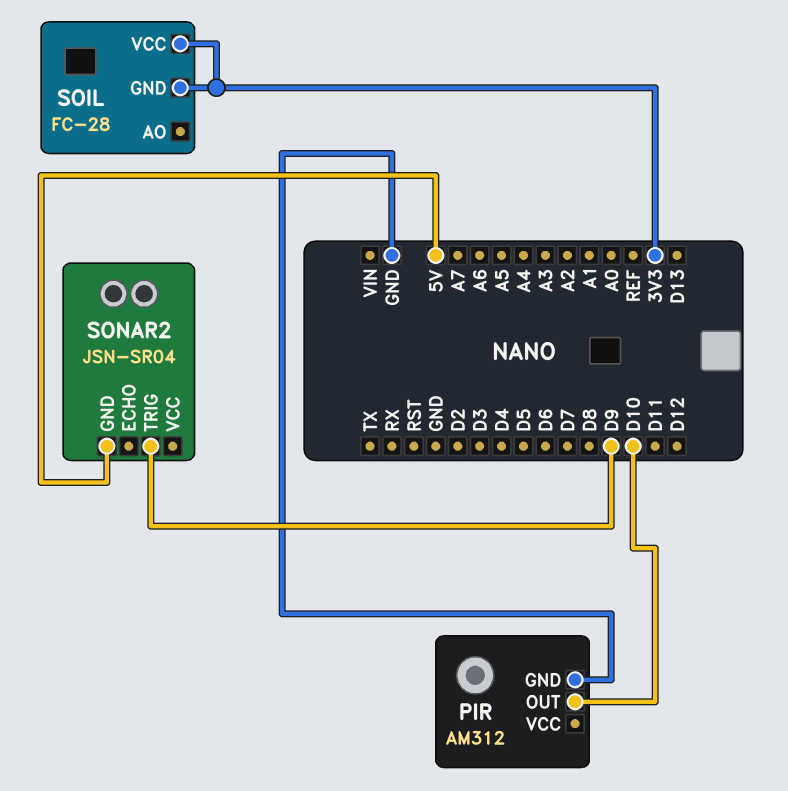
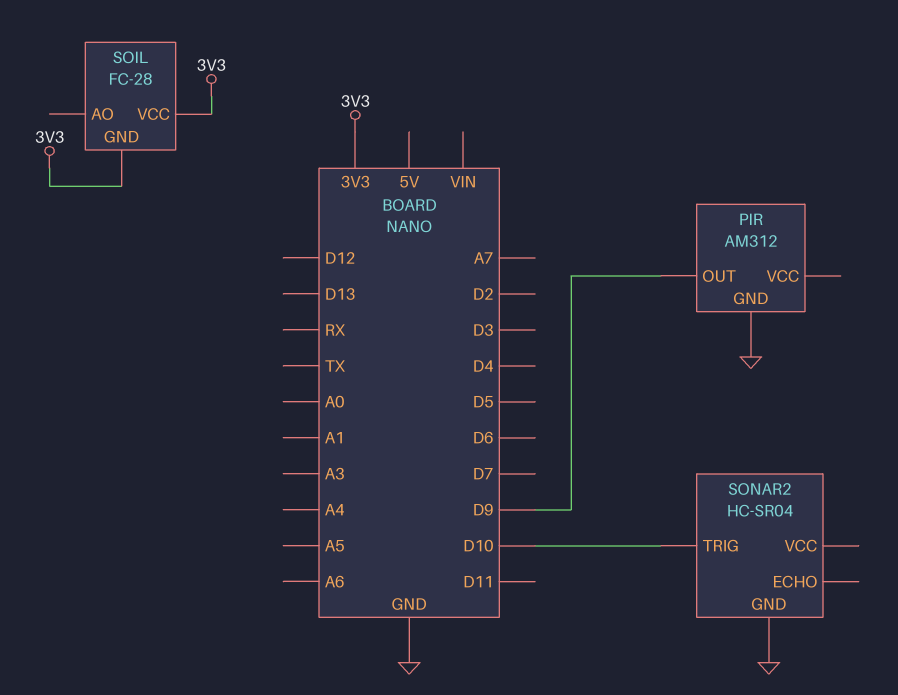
PIR pin OUT: D10 -> D9
SONAR2: JSN-SR04 -> HC-SR04
SONAR2 pin GND: 5V -> GND
SONAR2 pin TRIG: D9 -> D10

